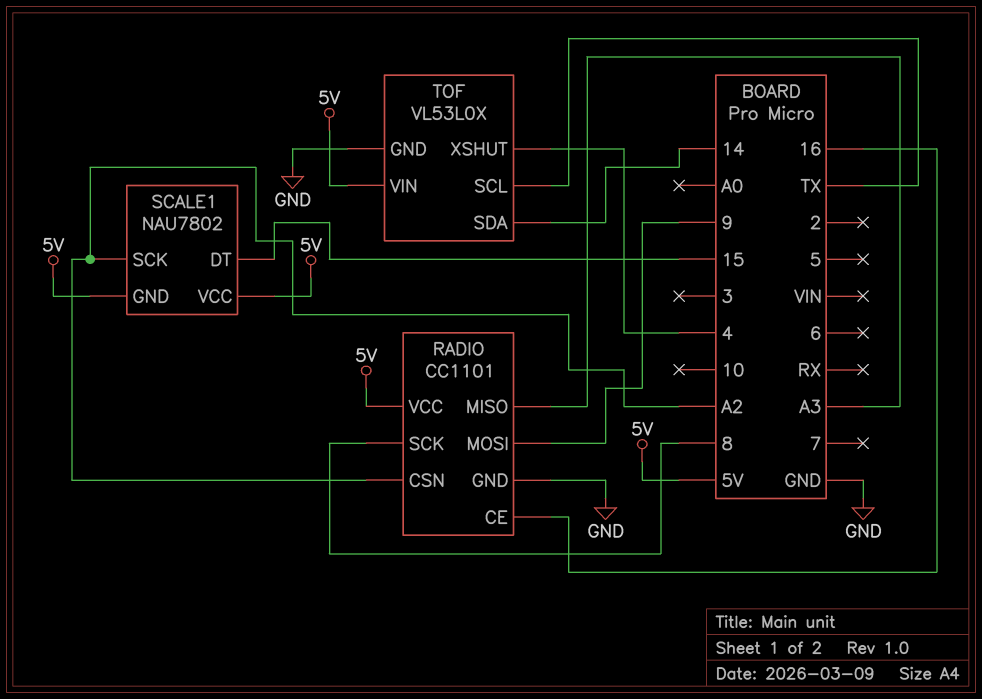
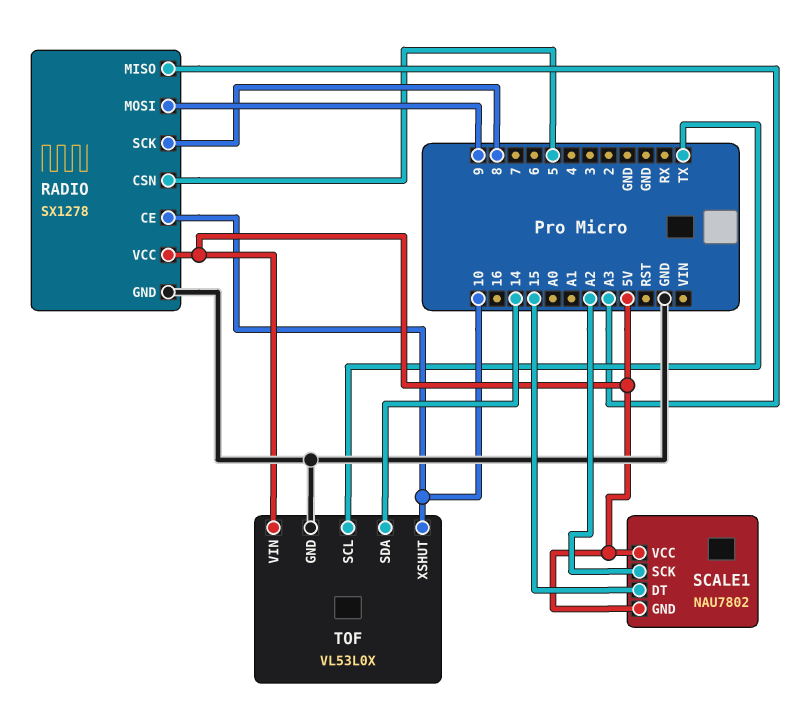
RADIO: CC1101 -> SX1278
RADIO pin CE: 16 -> 10
RADIO pin CSN: A2 -> 5
TOF pin XSHUT: 4 -> 10

